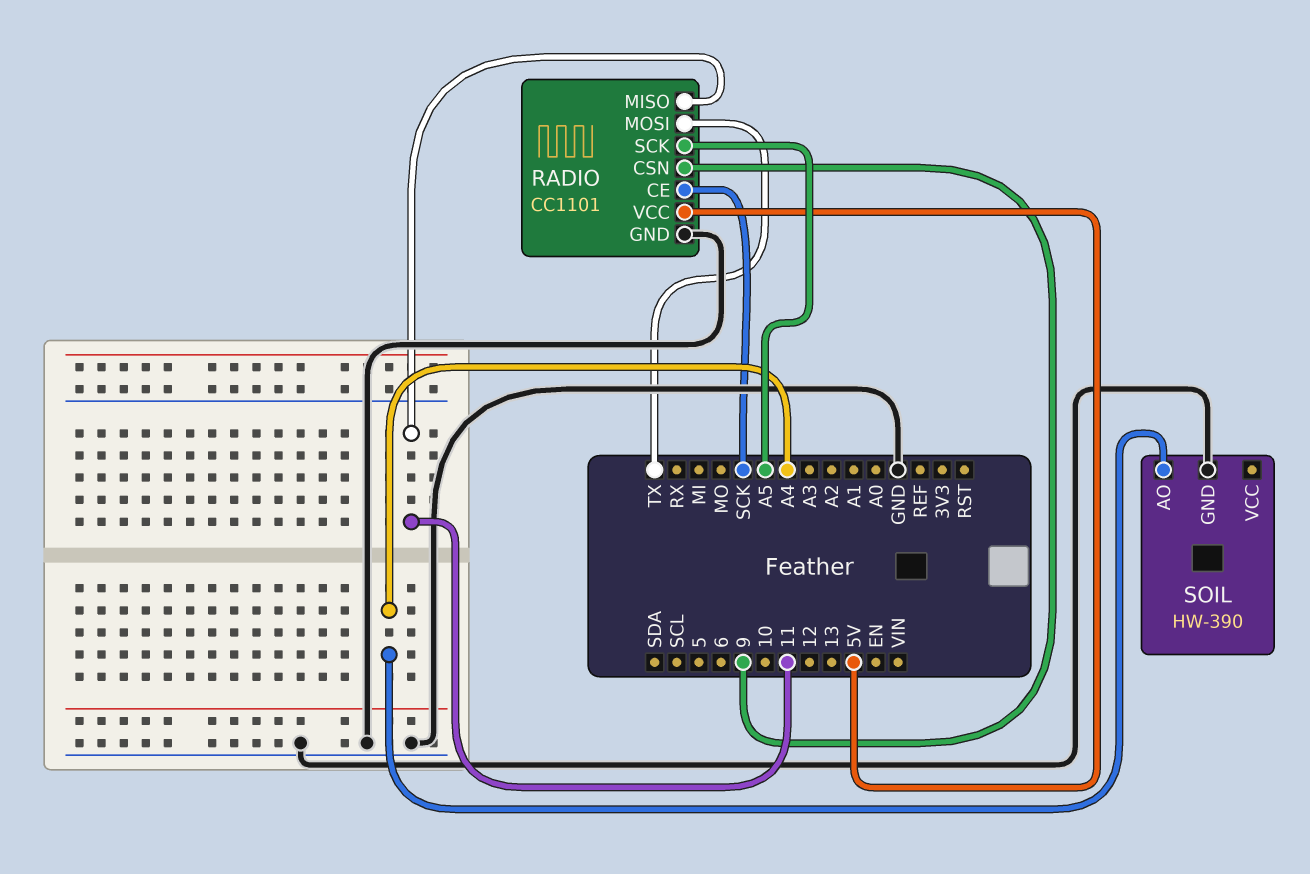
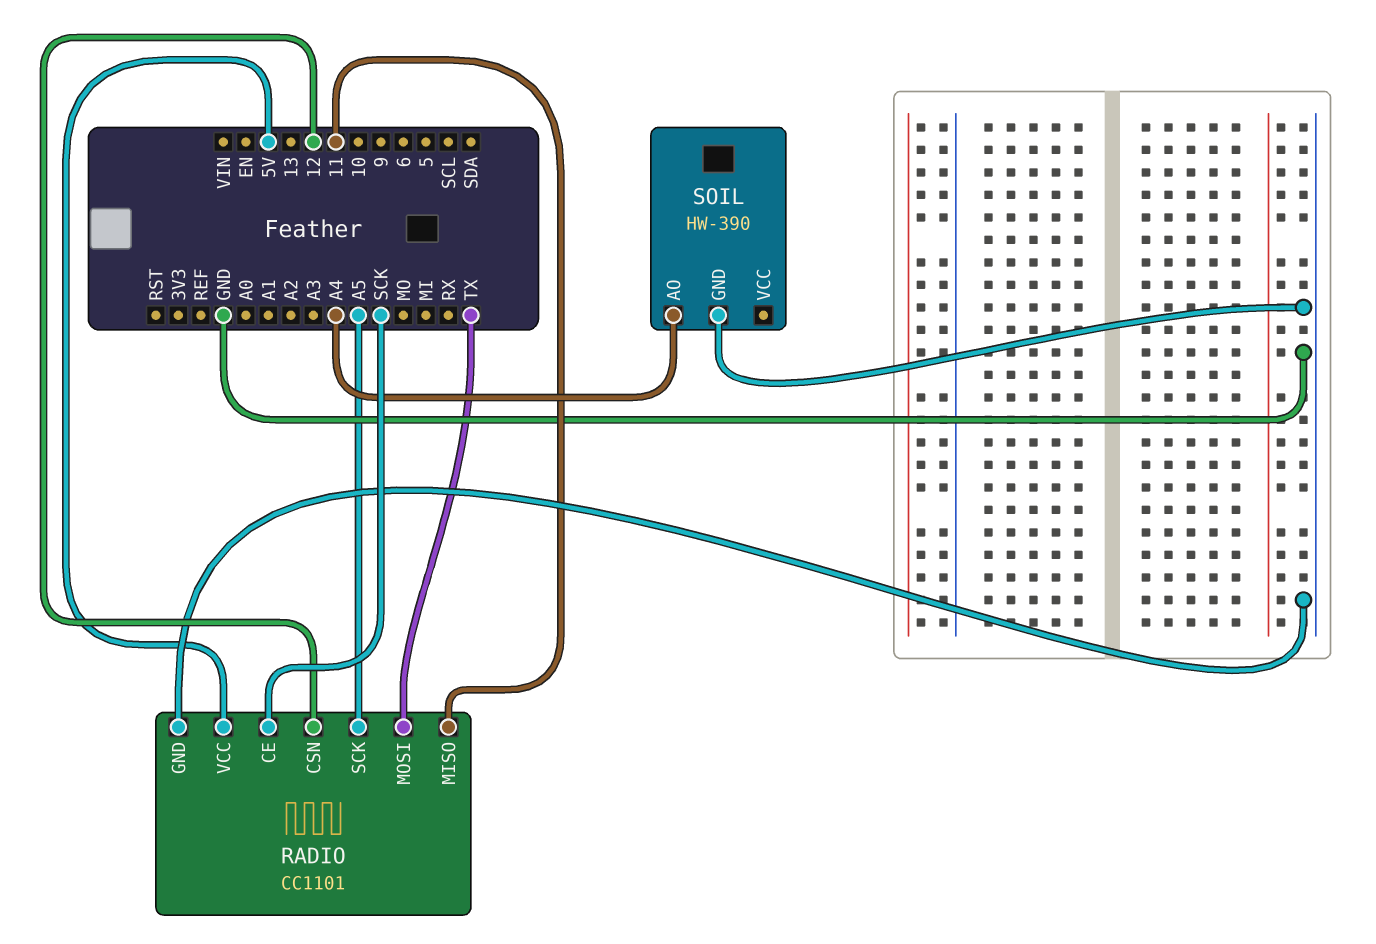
RADIO pin CSN: 9 -> 12

